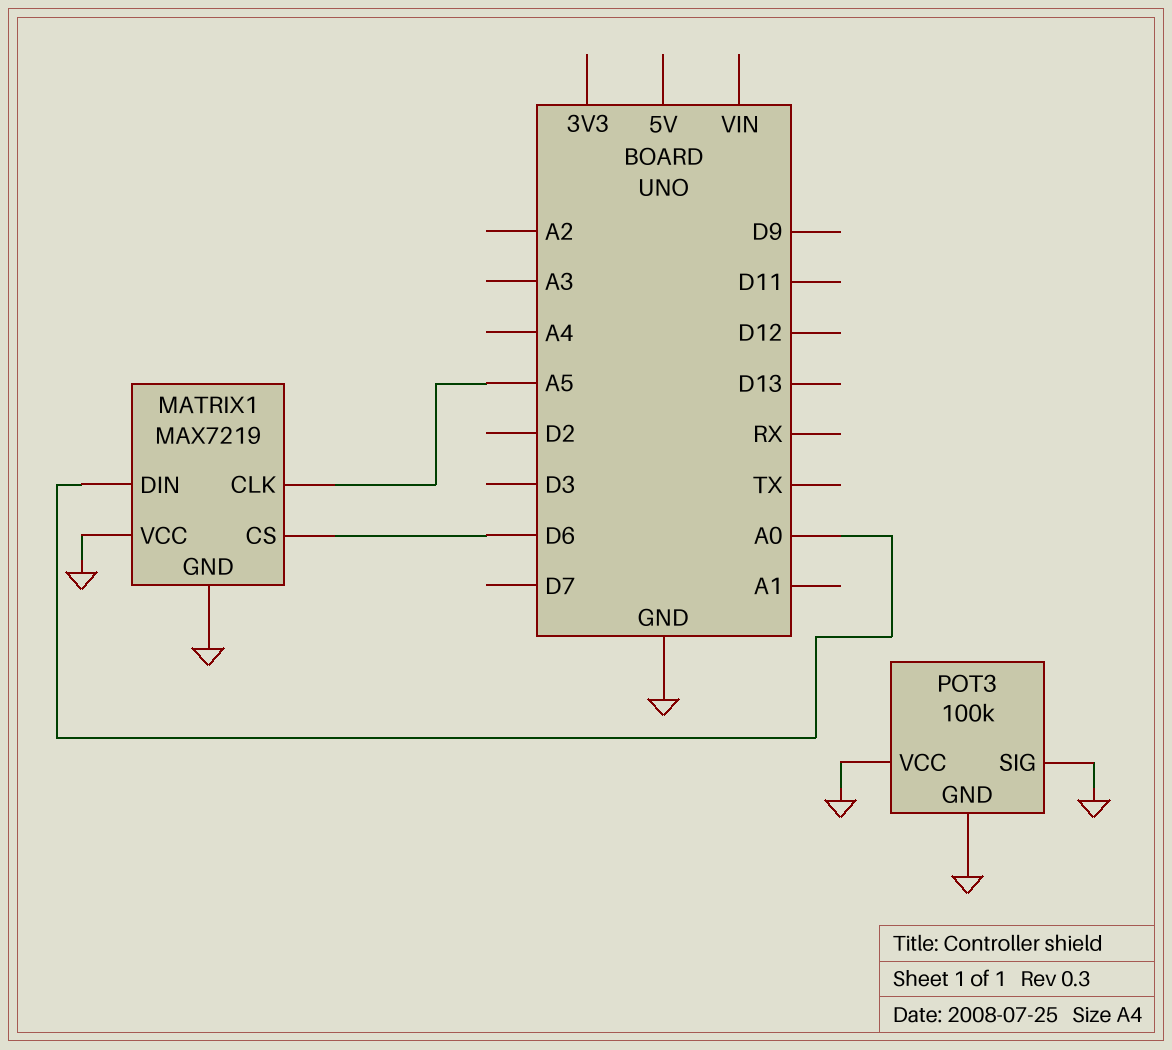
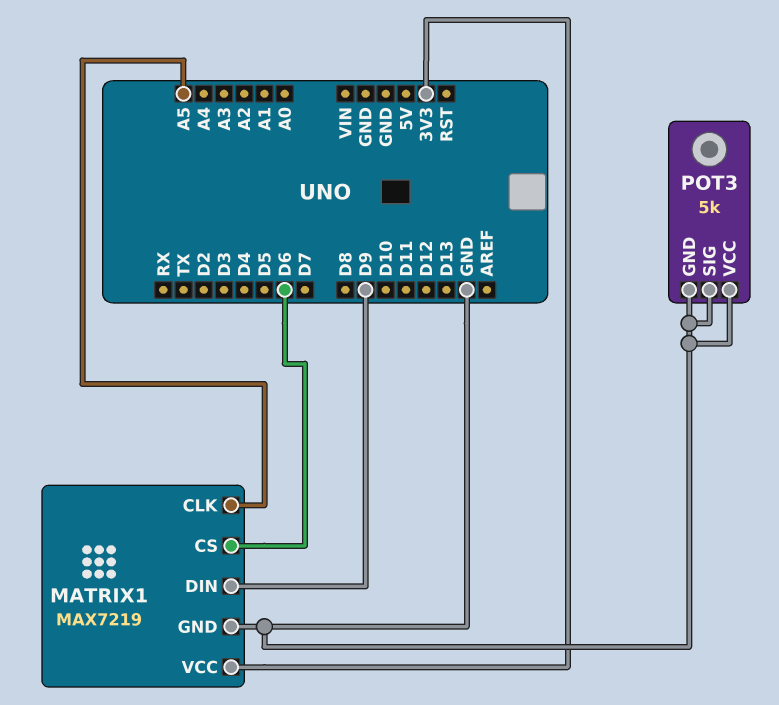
MATRIX1 pin DIN: A0 -> D9
MATRIX1 pin VCC: GND -> 3V3
POT3: 100k -> 5k

